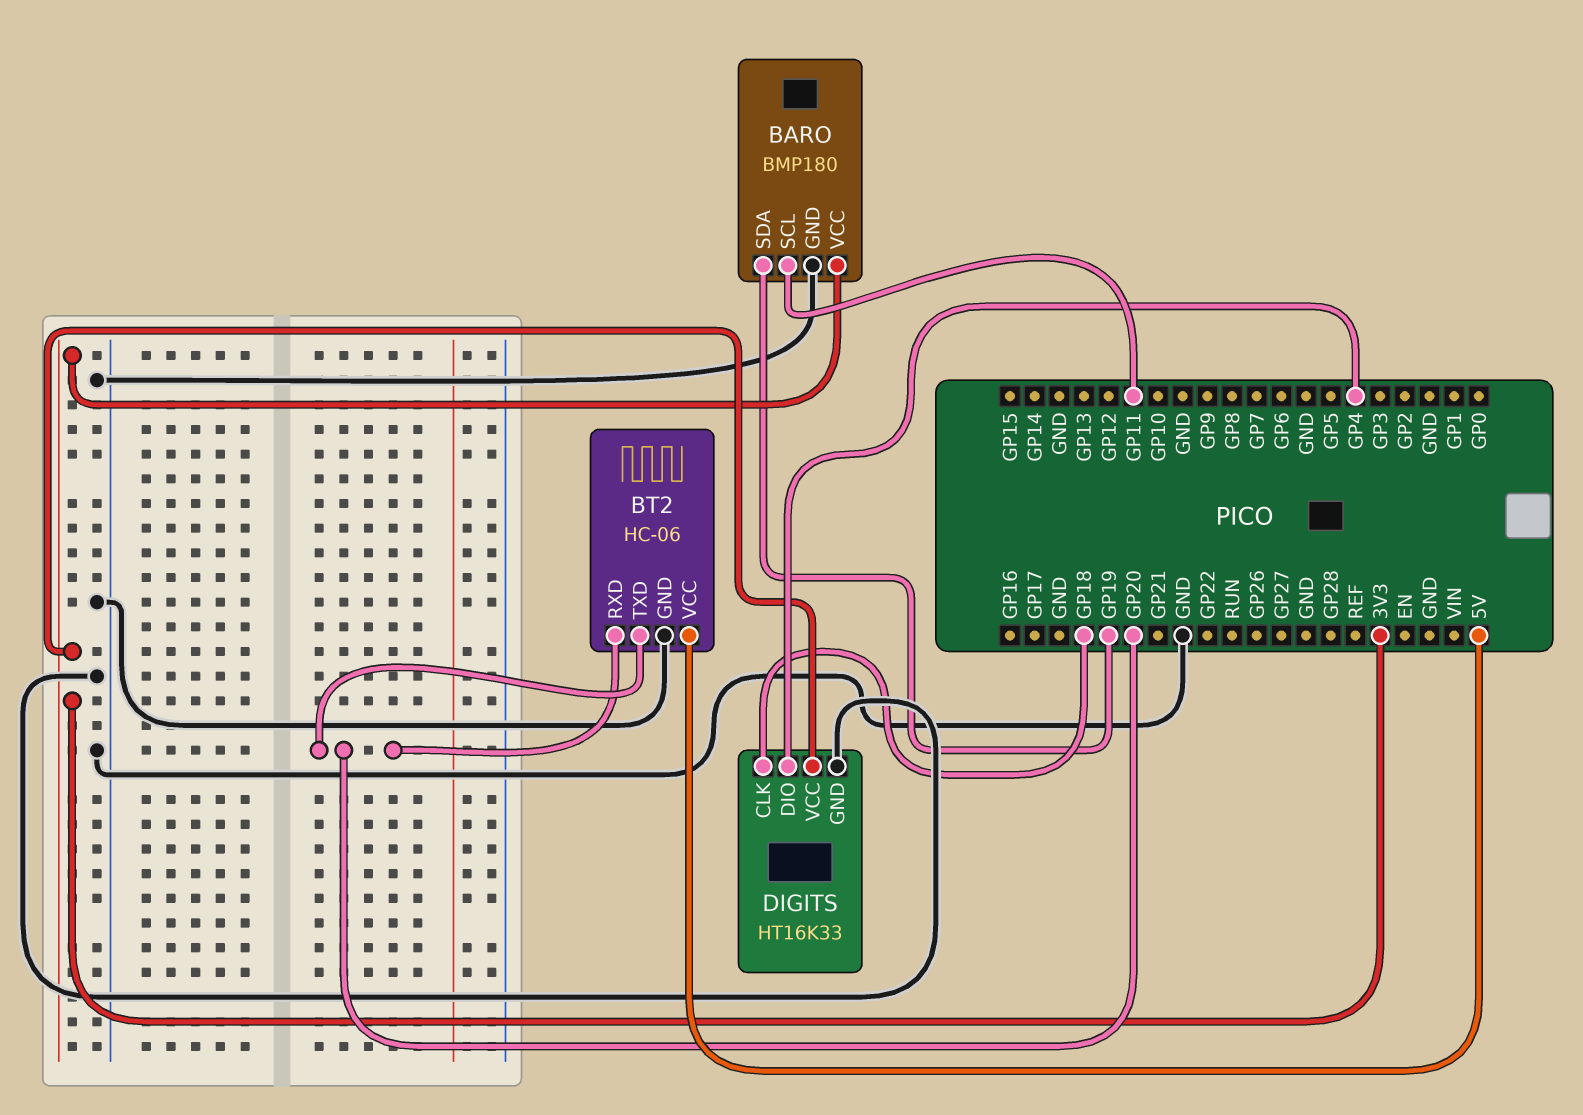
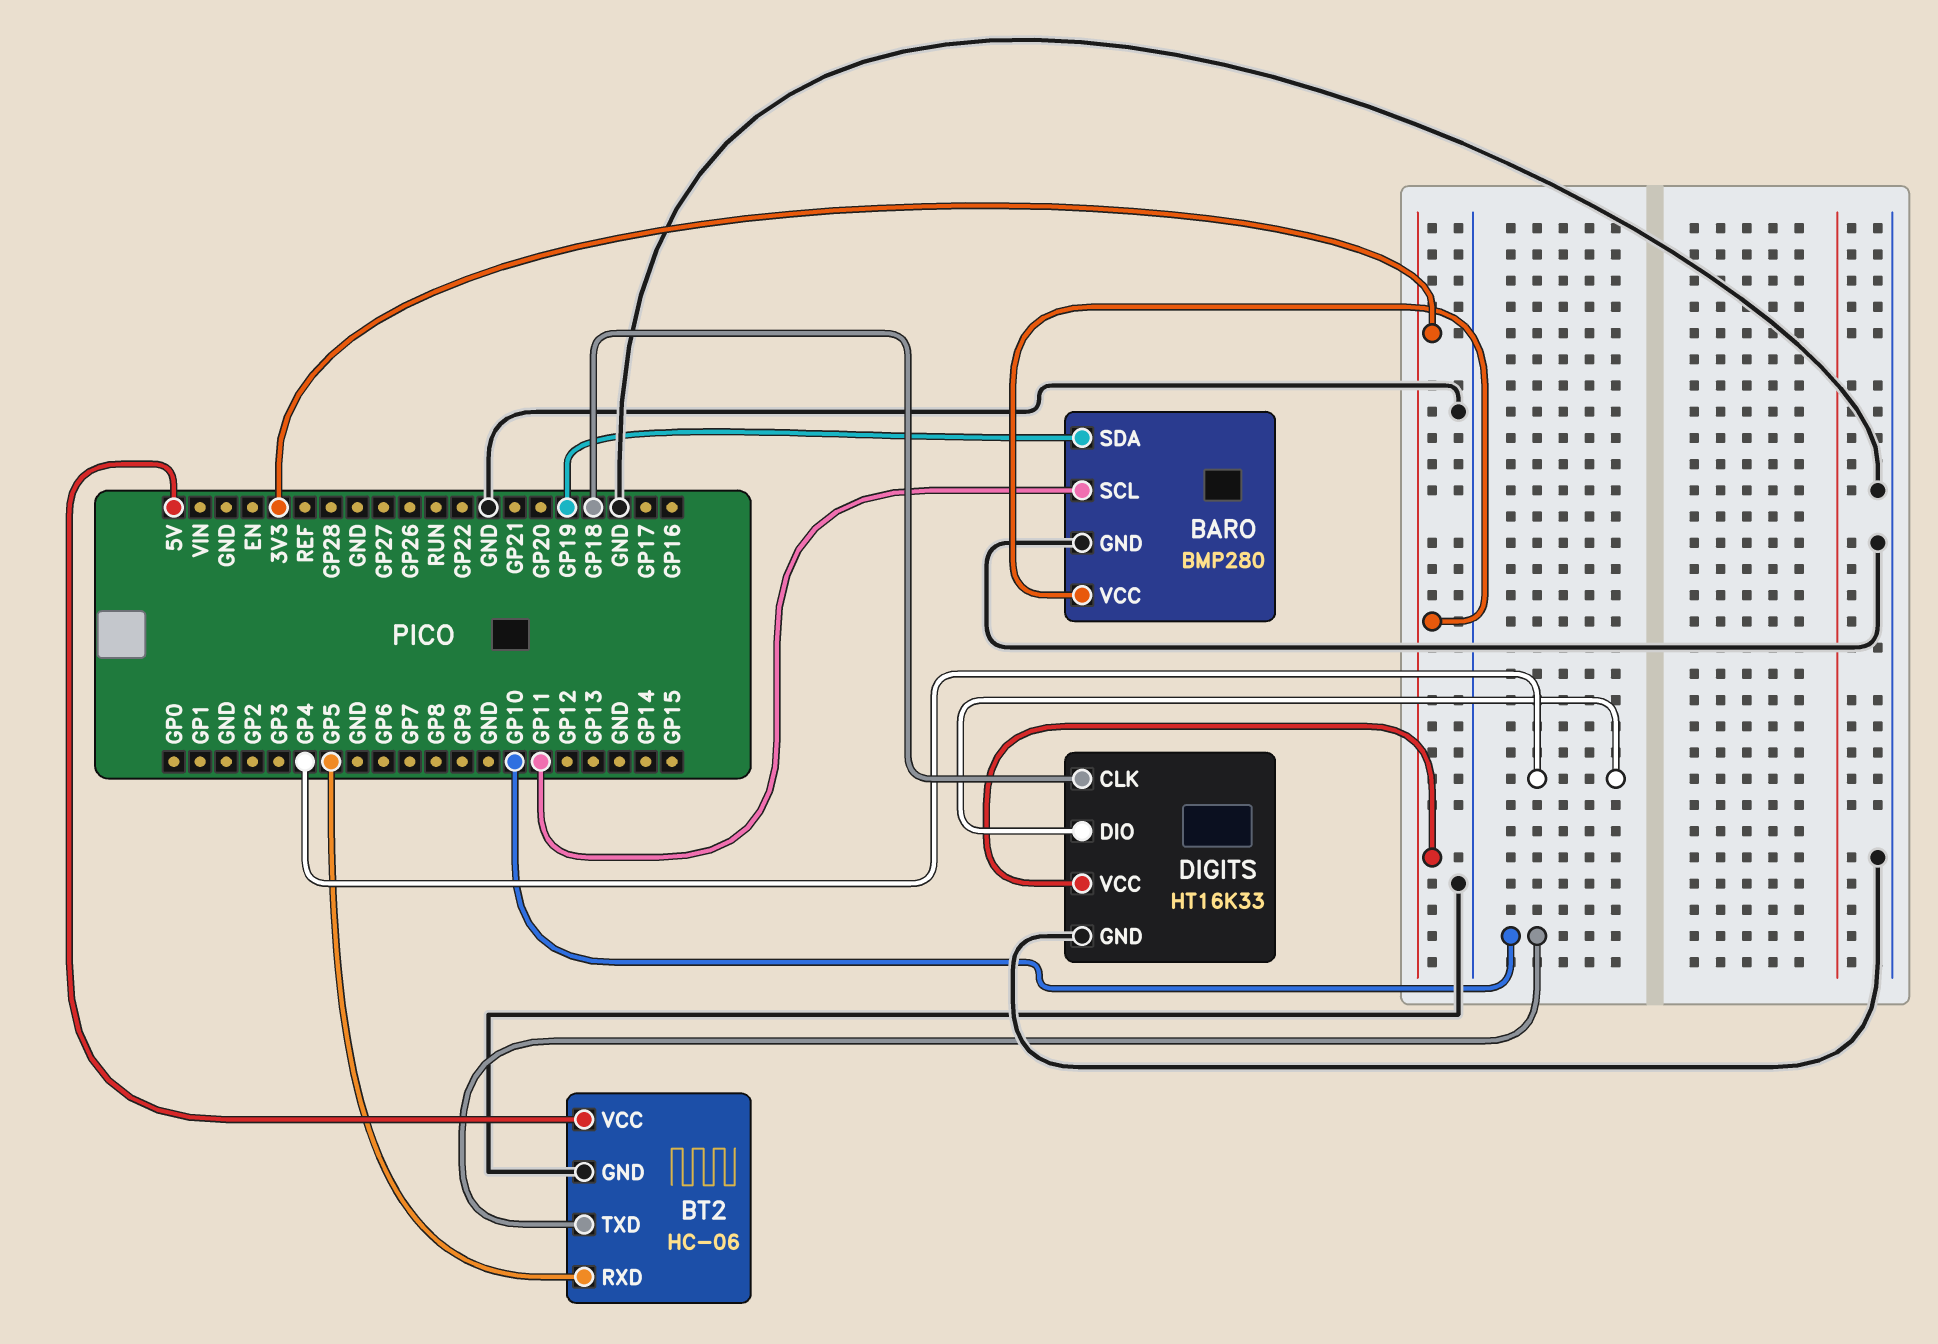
BARO: BMP180 -> BMP280
BT2 pin RXD: GP20 -> GP5
BT2 pin TXD: GP20 -> GP10

